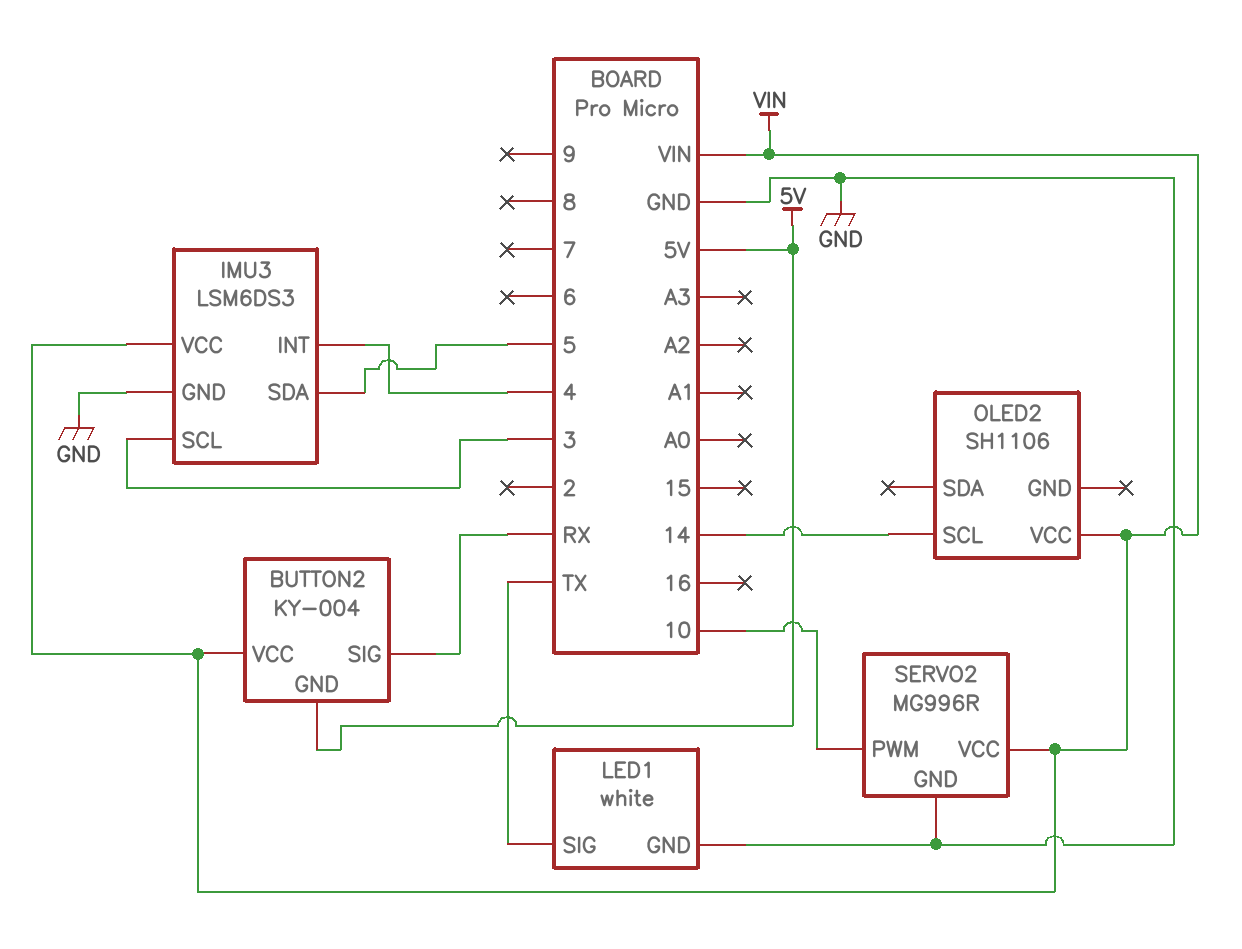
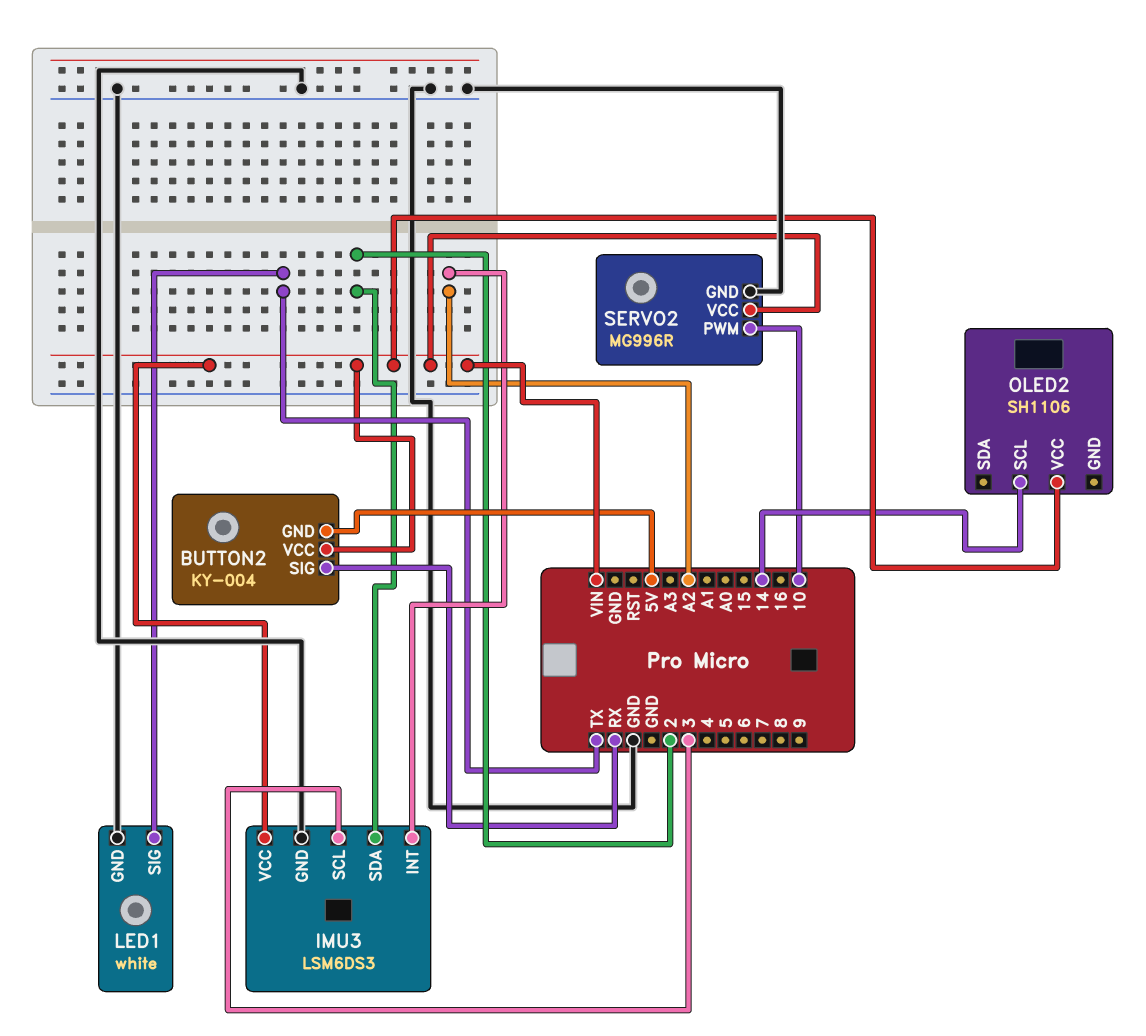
IMU3 pin INT: 4 -> A2
IMU3 pin SDA: 5 -> 2

